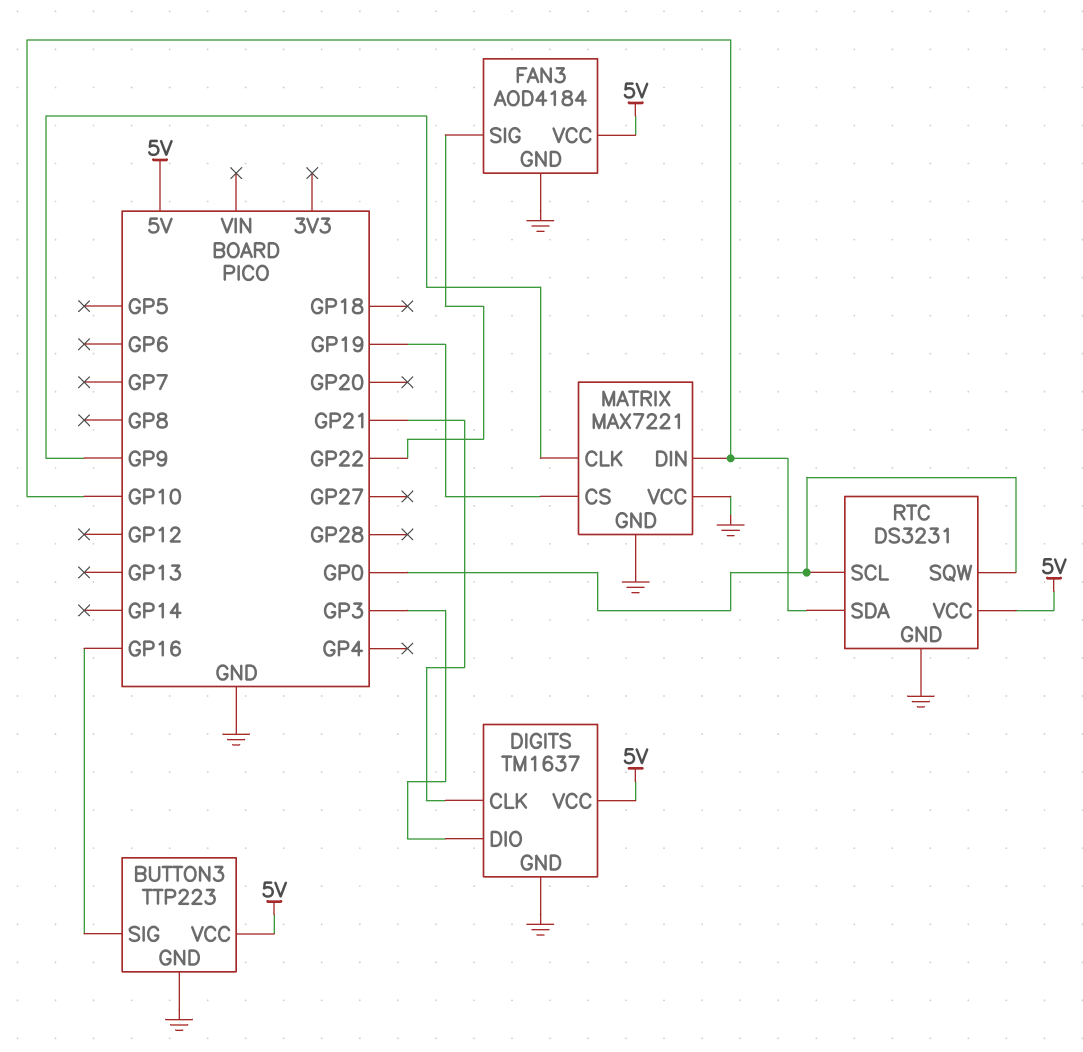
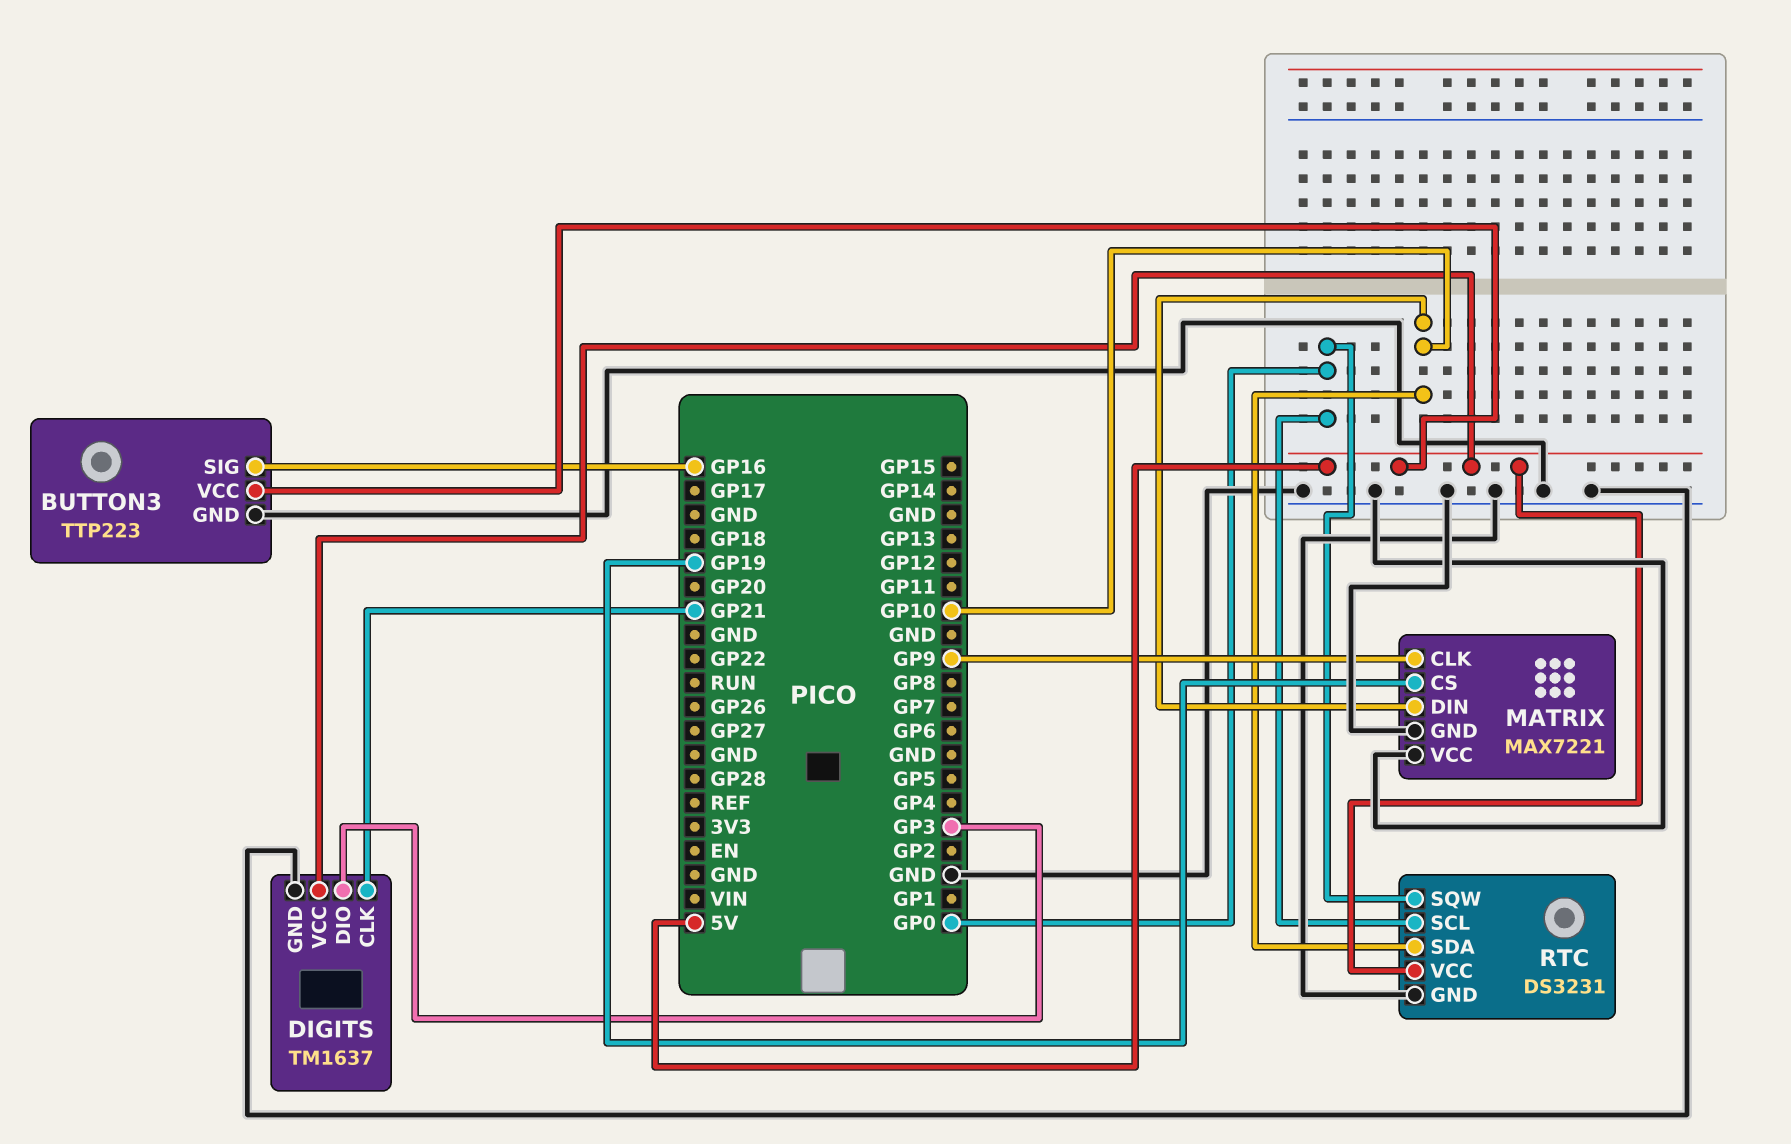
FAN3: AOD4184 -> none
FAN3 pin GND: GND -> none
FAN3 pin SIG: GP22 -> none
FAN3 pin VCC: 5V -> none

